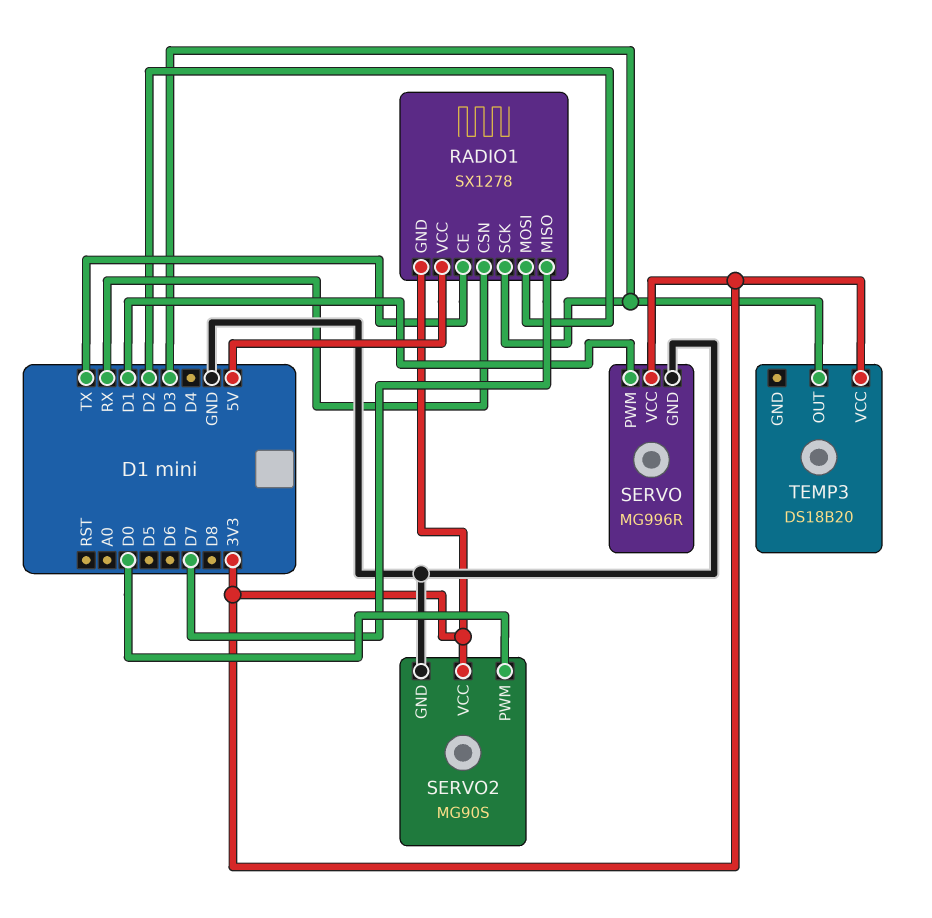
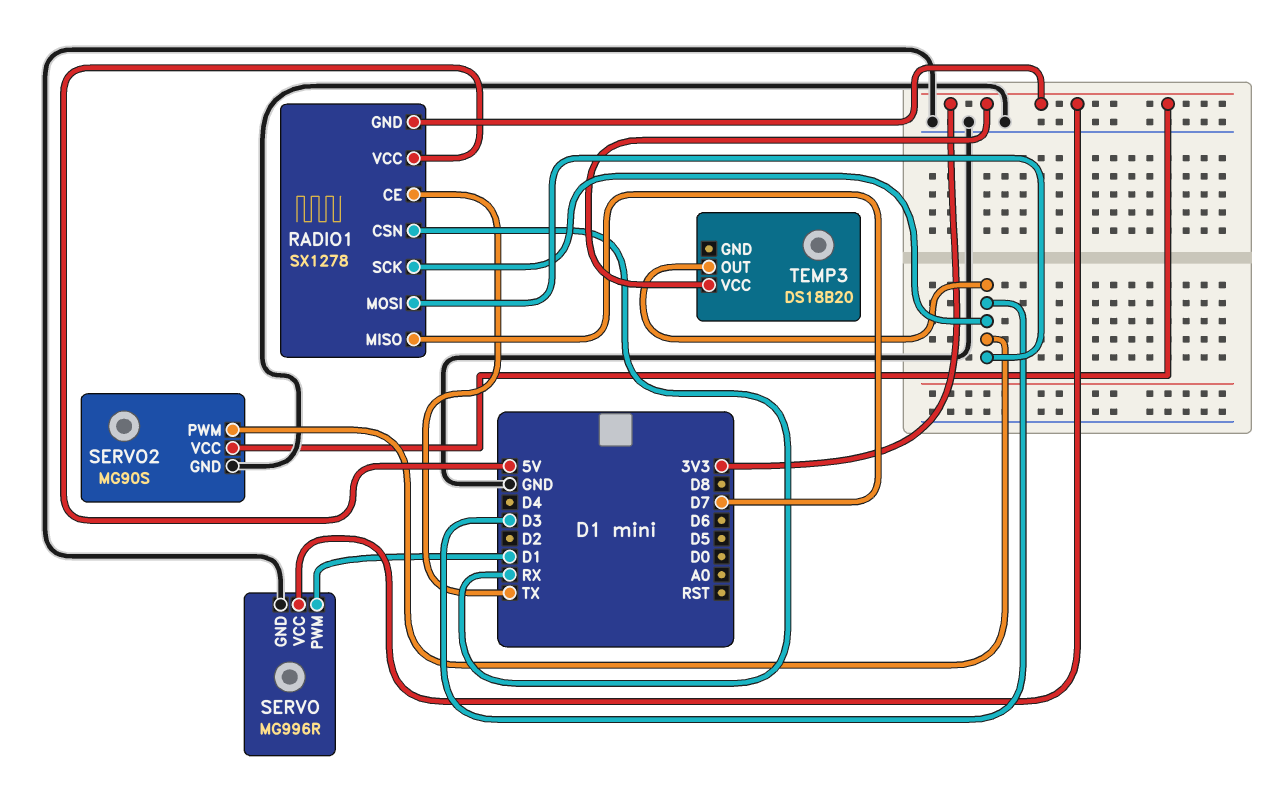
RADIO1 pin MOSI: D2 -> D3
SERVO2 pin PWM: D0 -> D3

